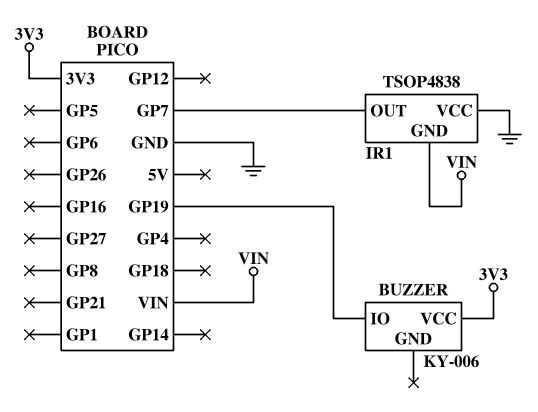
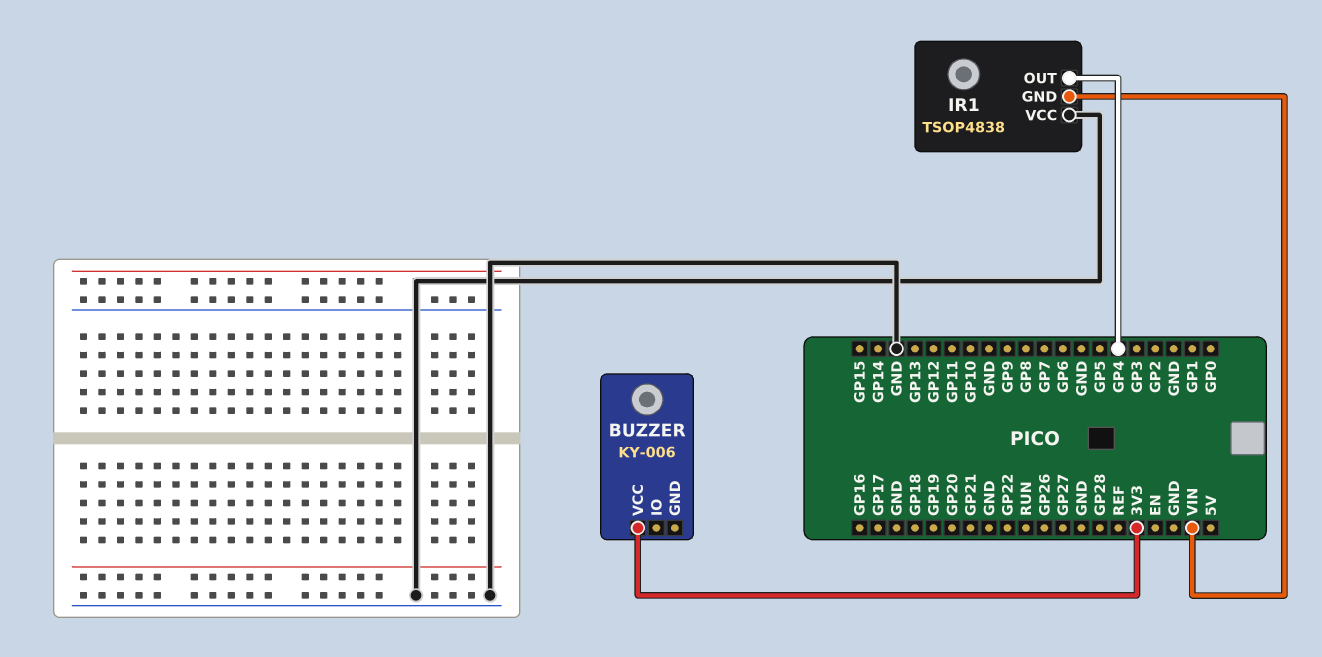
BUZZER pin IO: GP19 -> none
IR1 pin OUT: GP7 -> GP4

